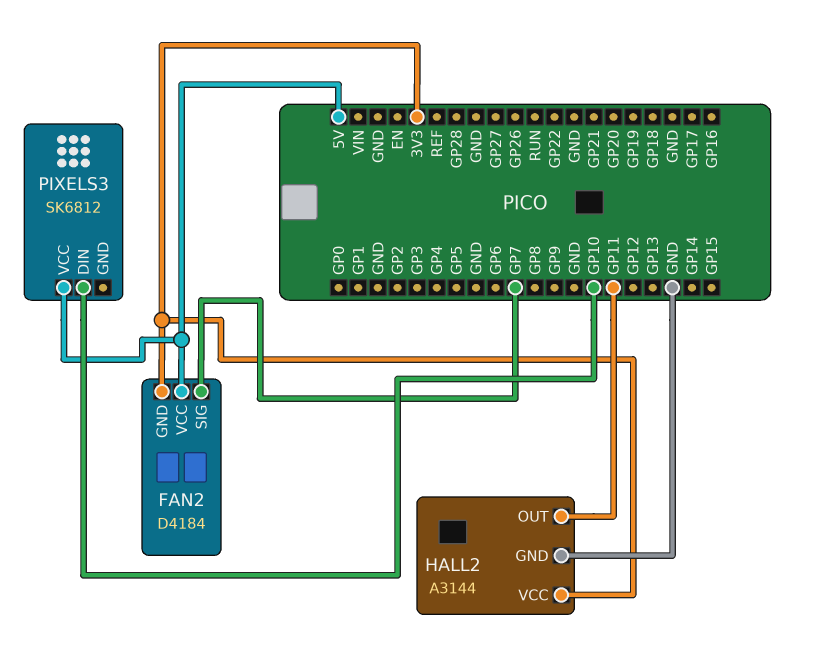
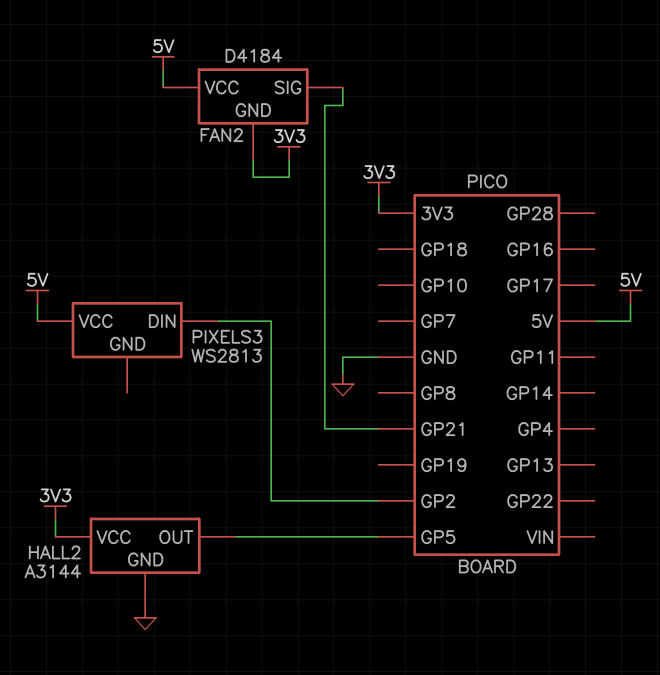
FAN2 pin SIG: GP7 -> GP21
HALL2 pin OUT: GP11 -> GP5
PIXELS3: SK6812 -> WS2813
PIXELS3 pin DIN: GP10 -> GP2

